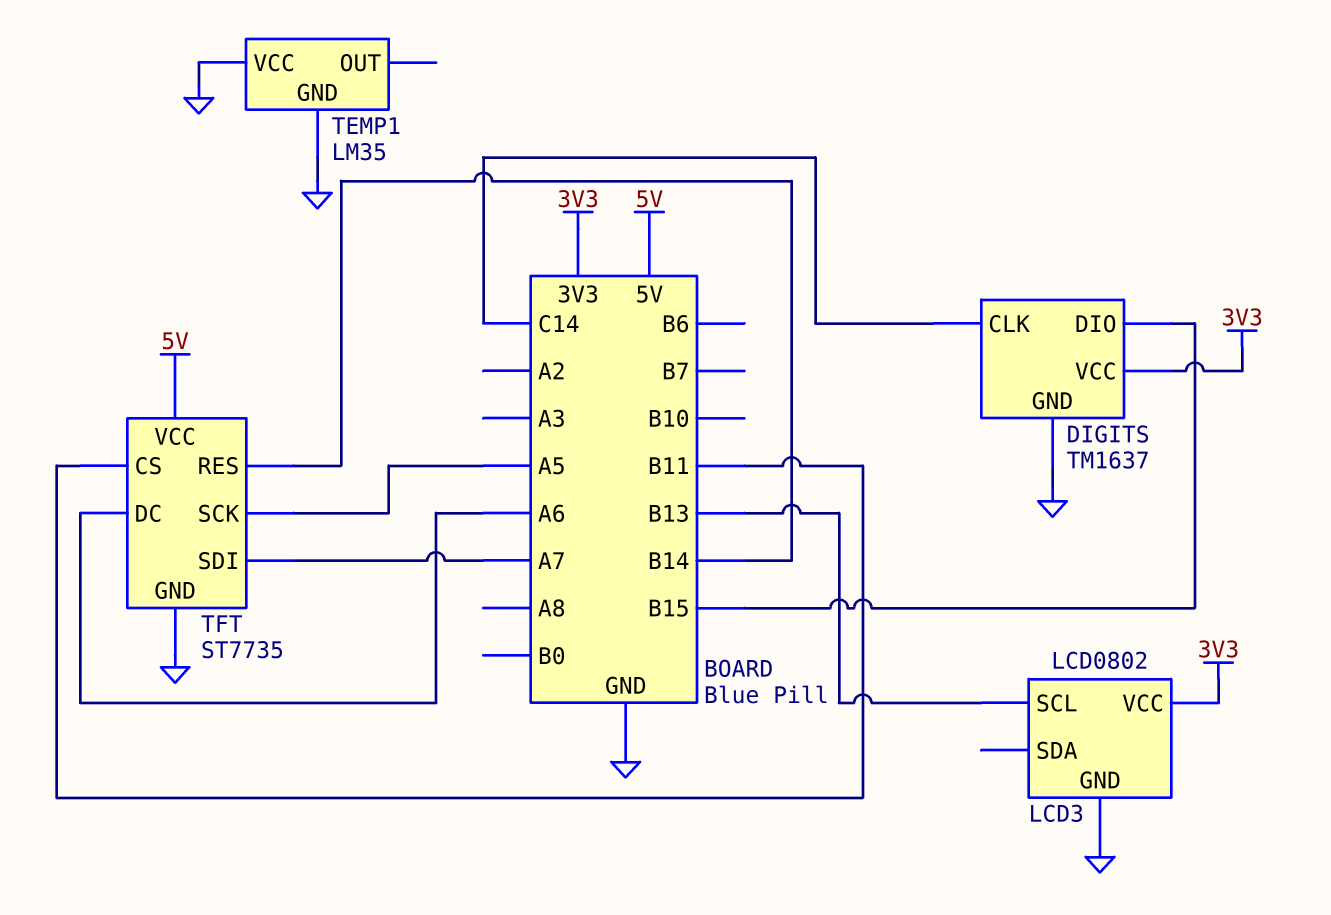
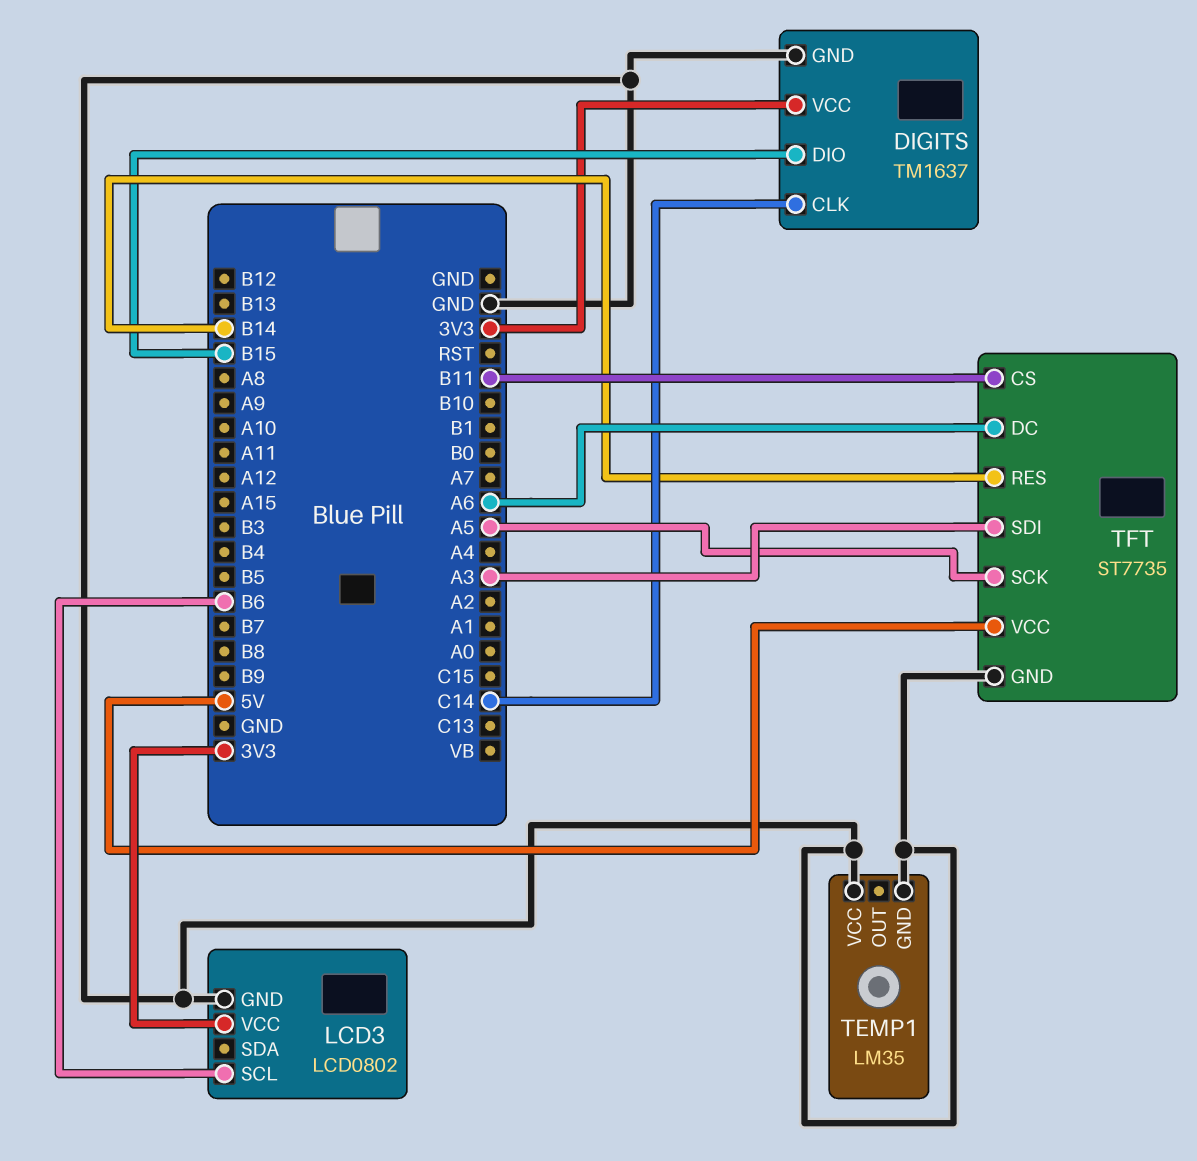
LCD3 pin SCL: B13 -> B6
TFT pin SDI: A7 -> A3

